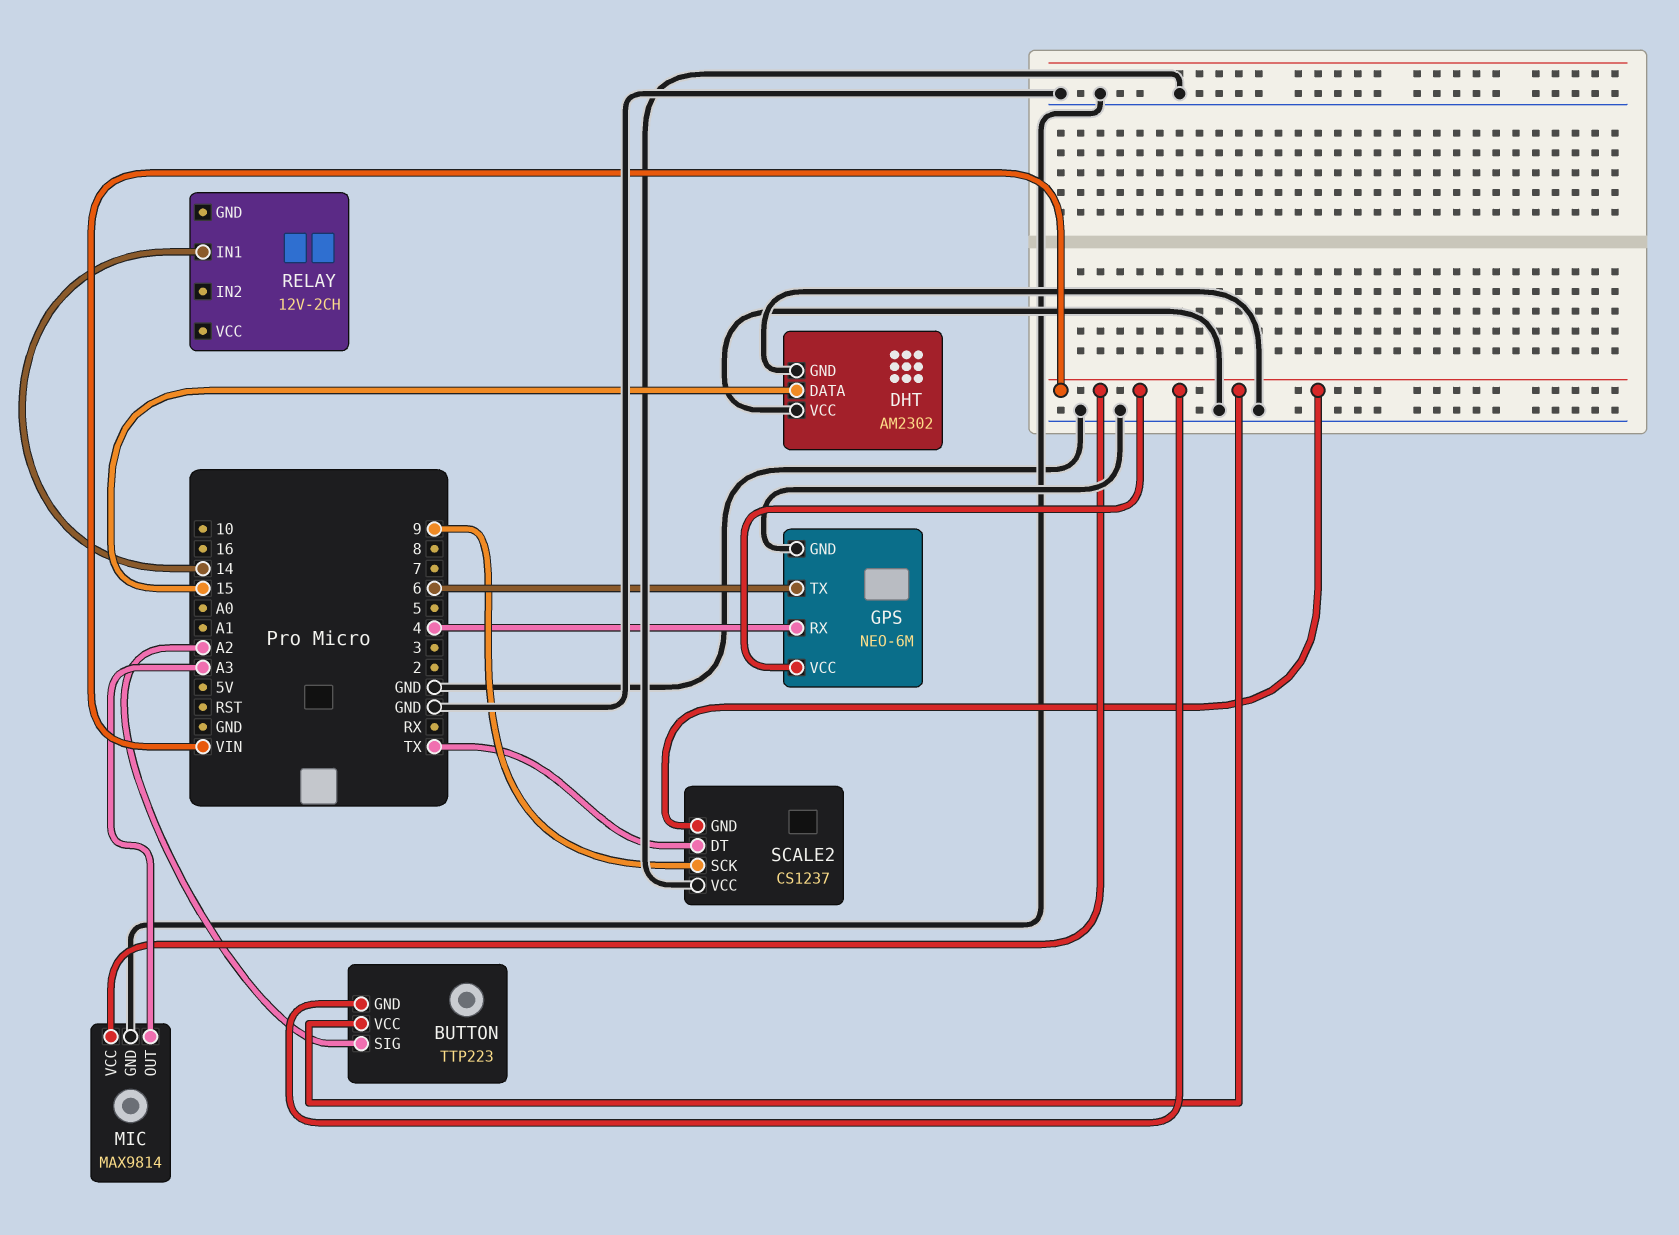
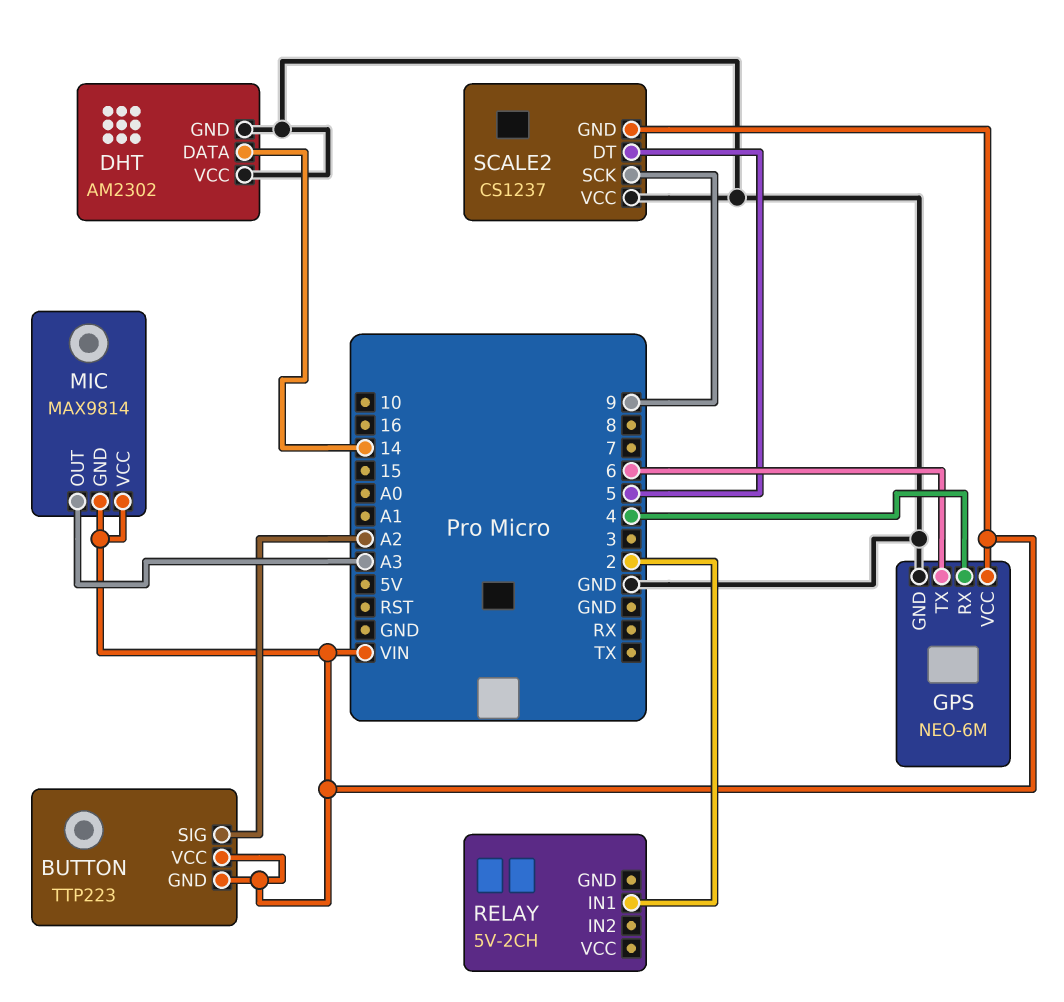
DHT pin DATA: 15 -> 14
MIC pin GND: GND -> VIN
RELAY: 12V-2CH -> 5V-2CH
RELAY pin IN1: 14 -> 2
SCALE2 pin DT: TX -> 5

